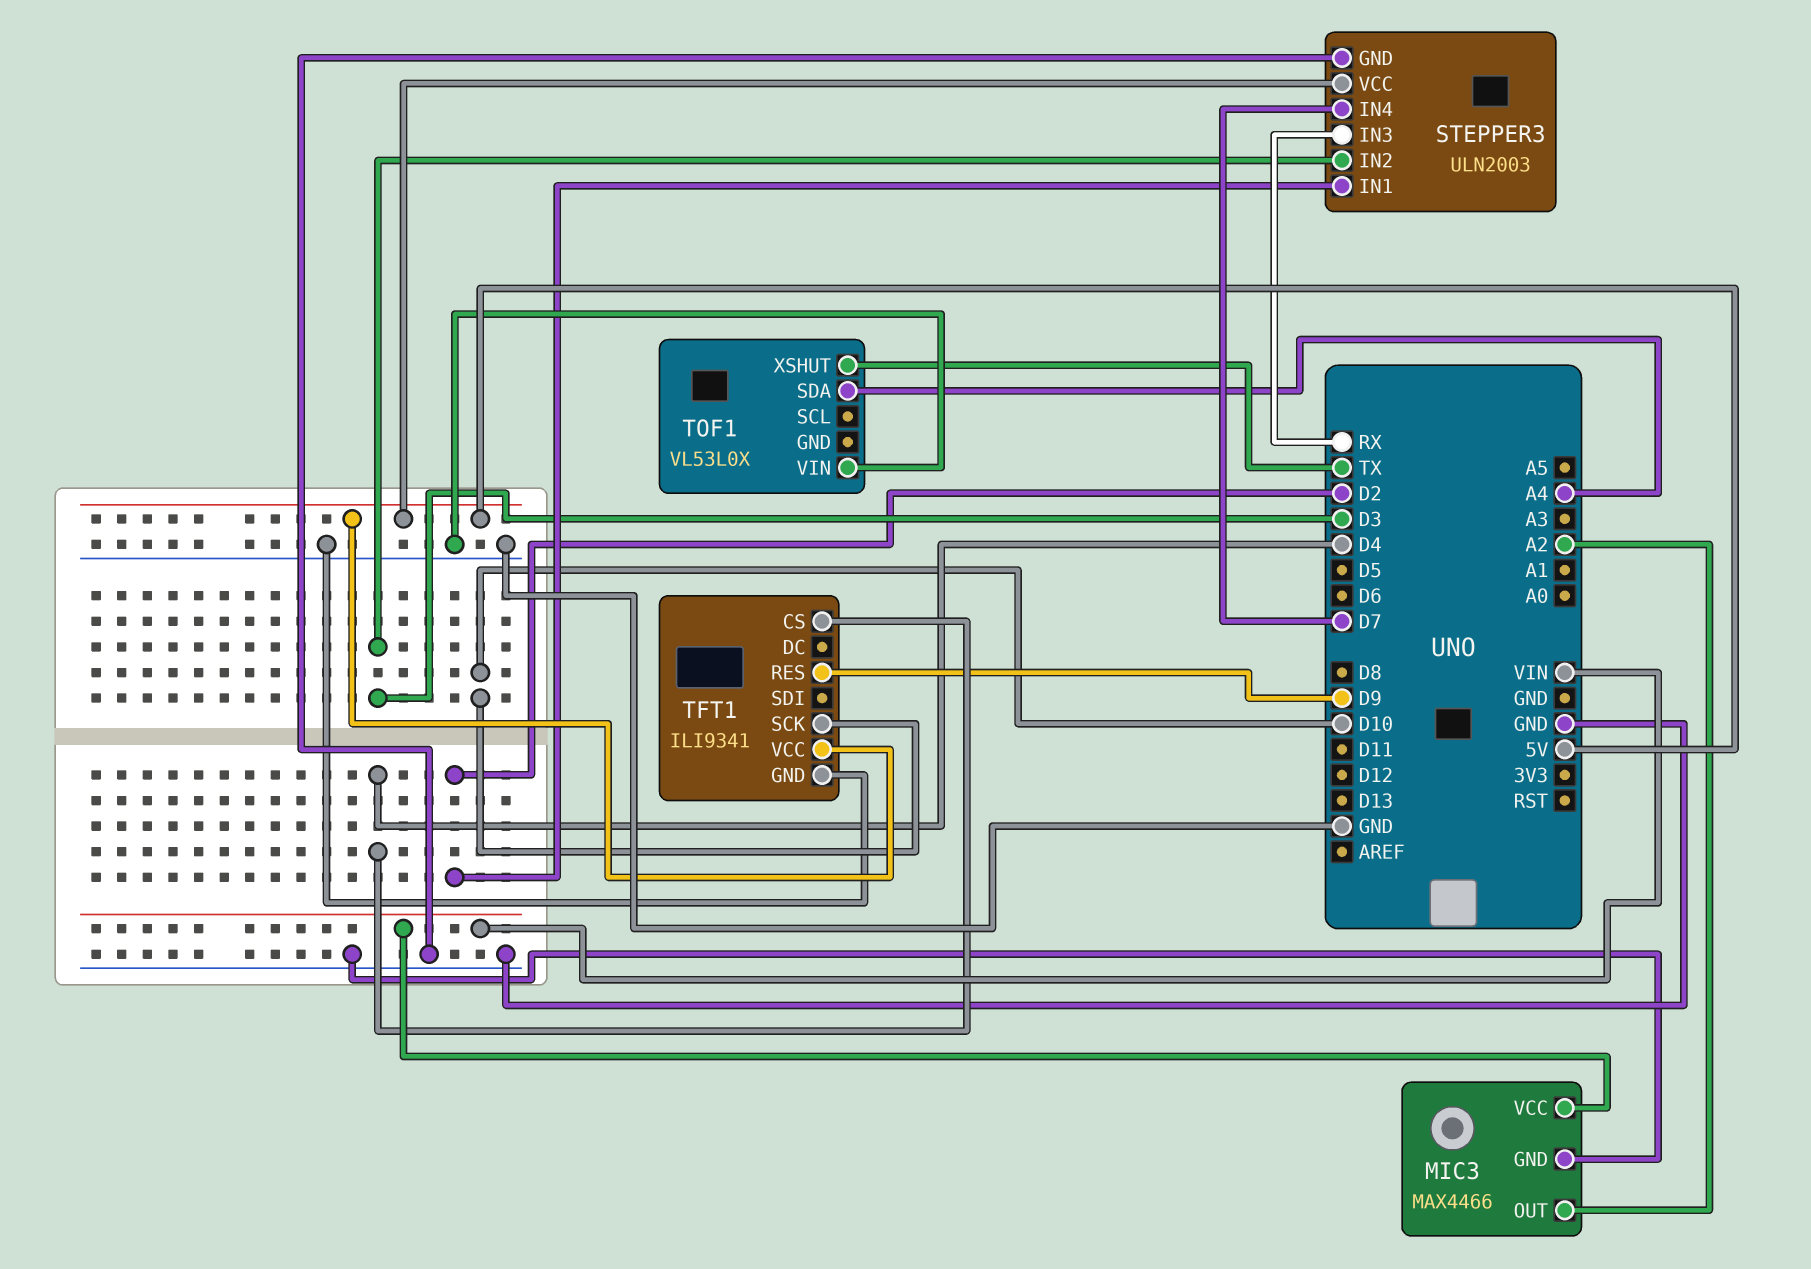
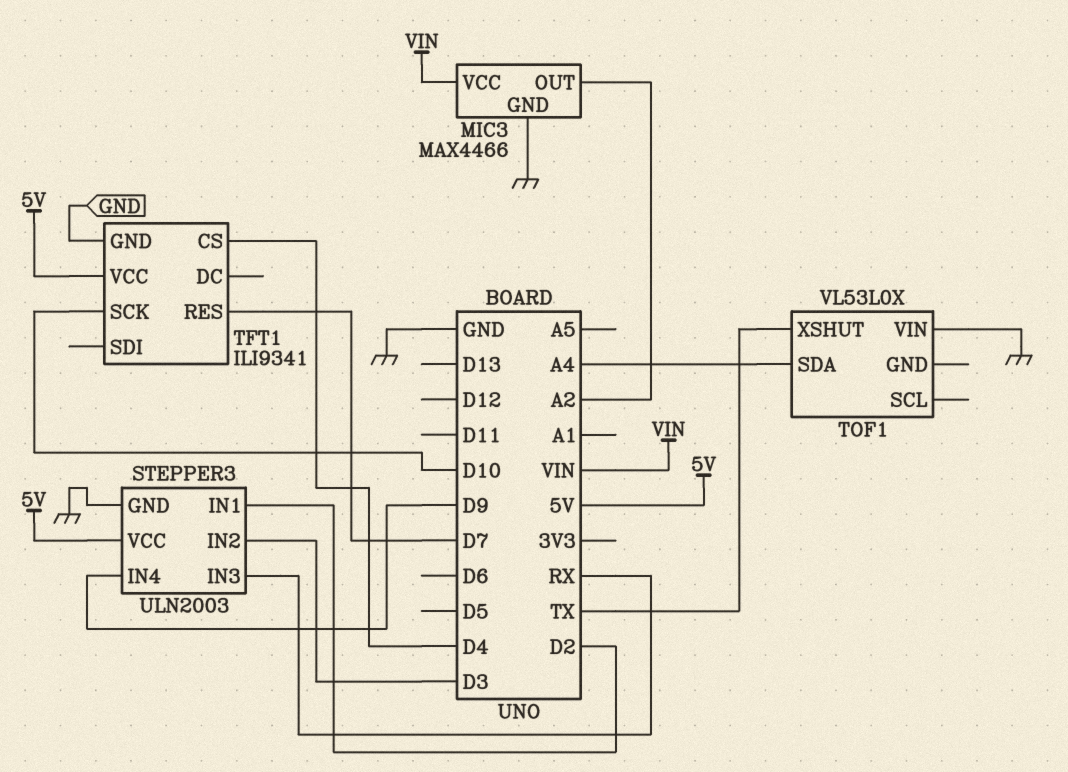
STEPPER3 pin IN4: D7 -> D9
TFT1 pin RES: D9 -> D7

